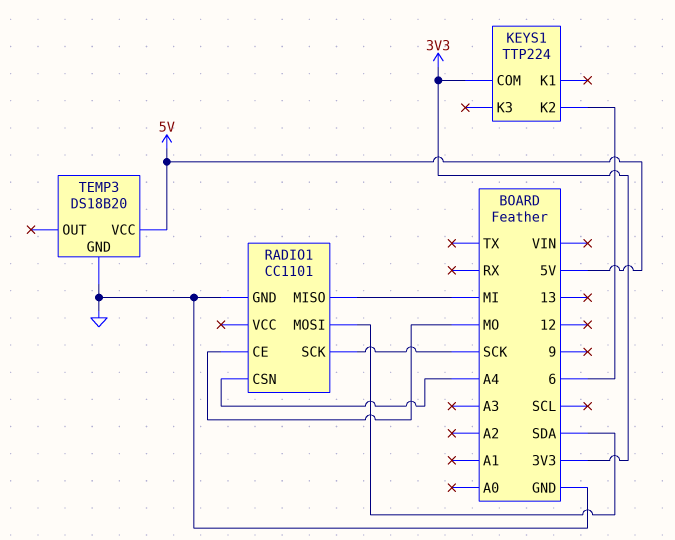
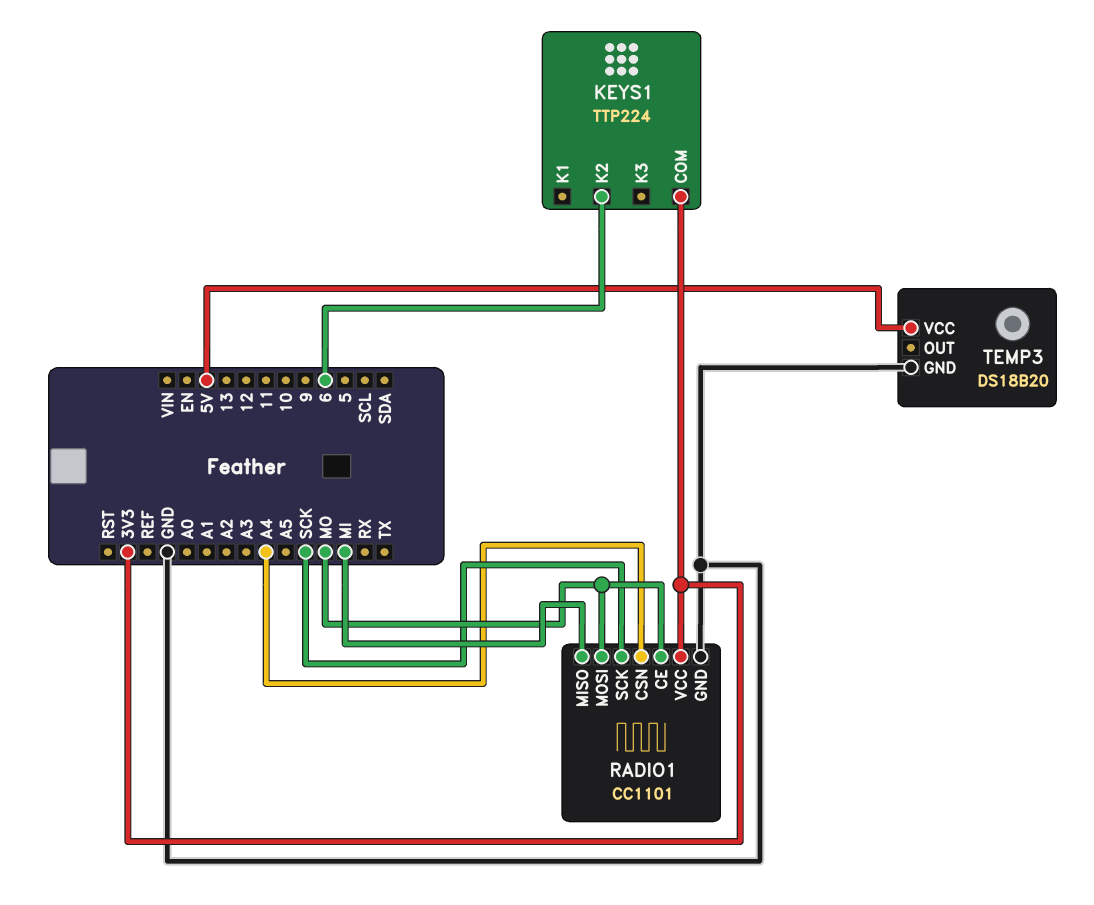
RADIO1 pin MOSI: SDA -> MO
RADIO1 pin VCC: none -> 3V3

